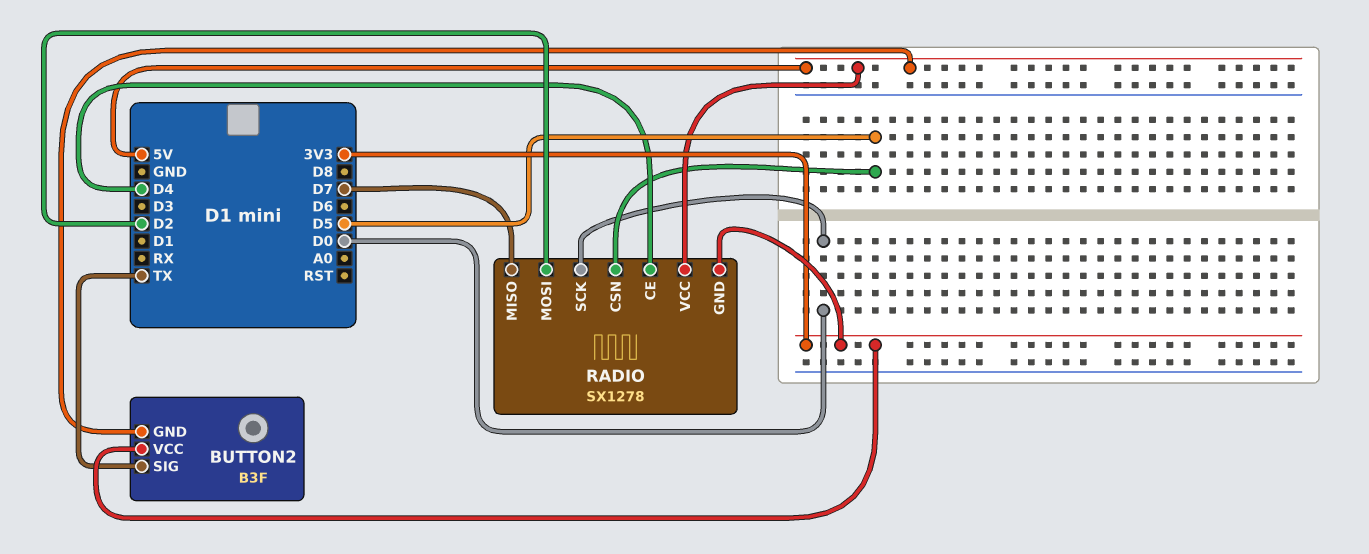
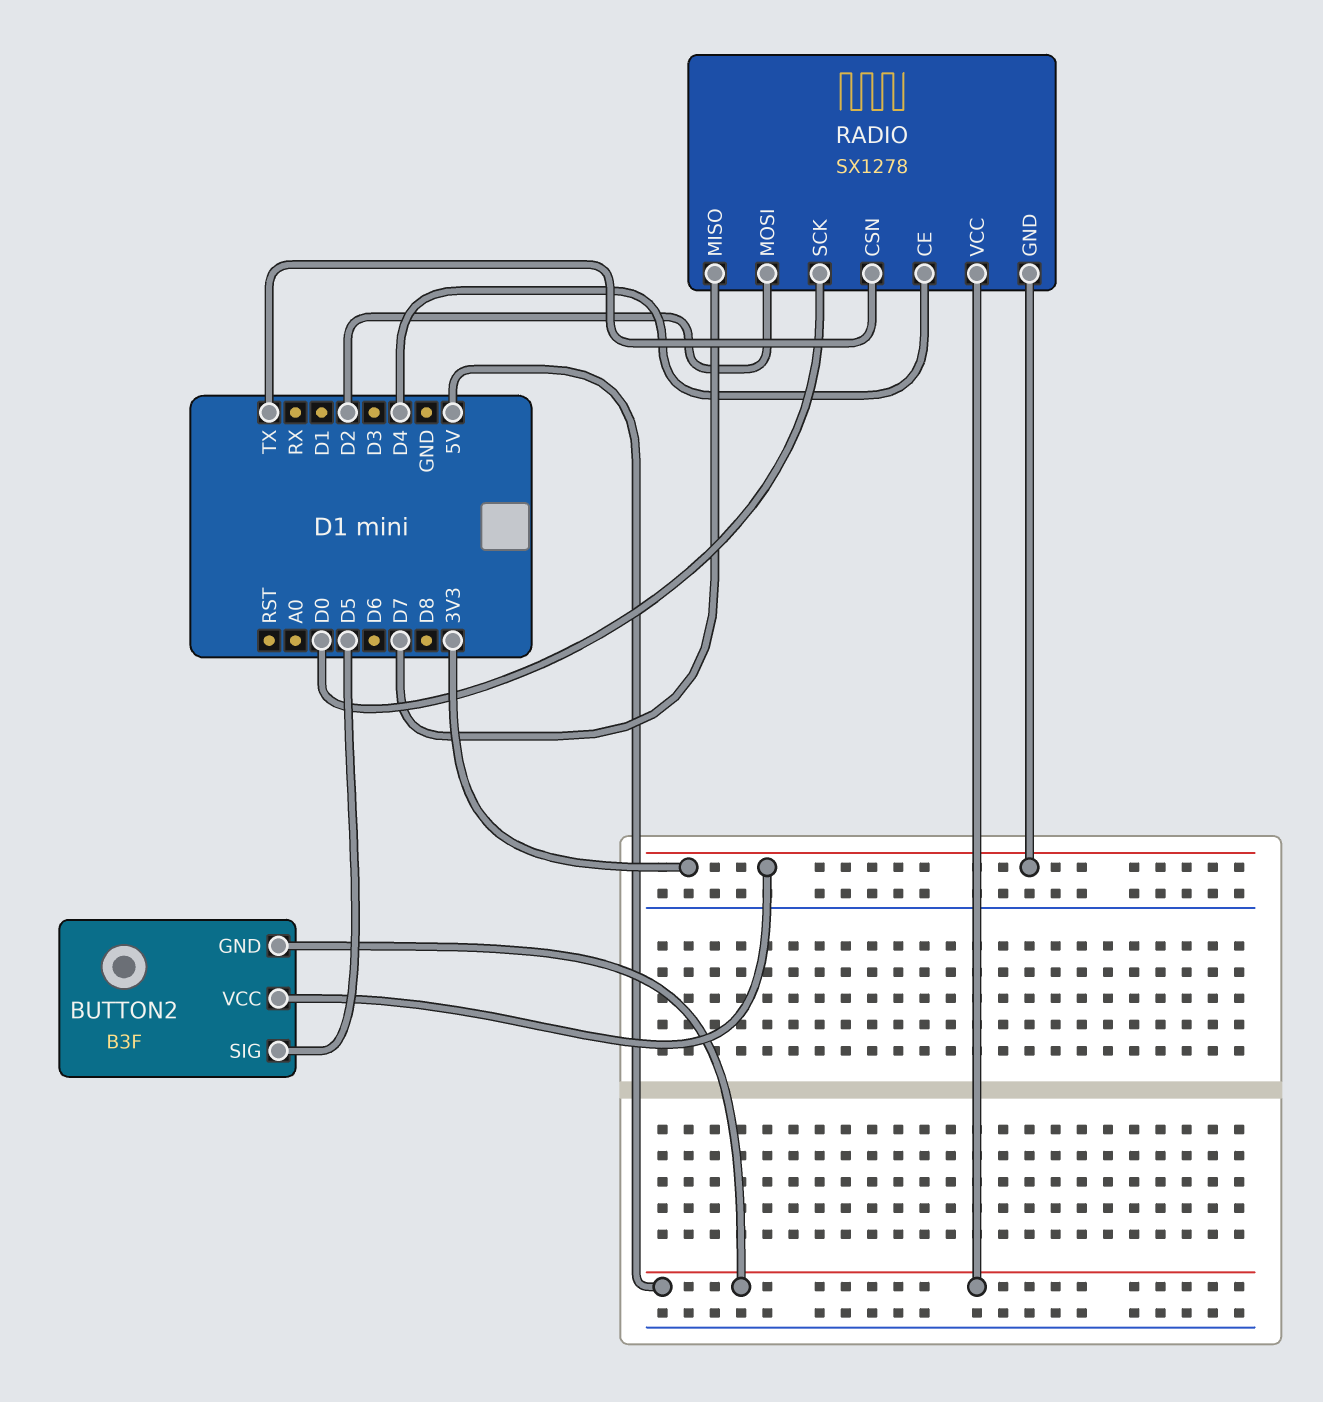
BUTTON2 pin SIG: TX -> D5
RADIO pin CSN: D5 -> TX

